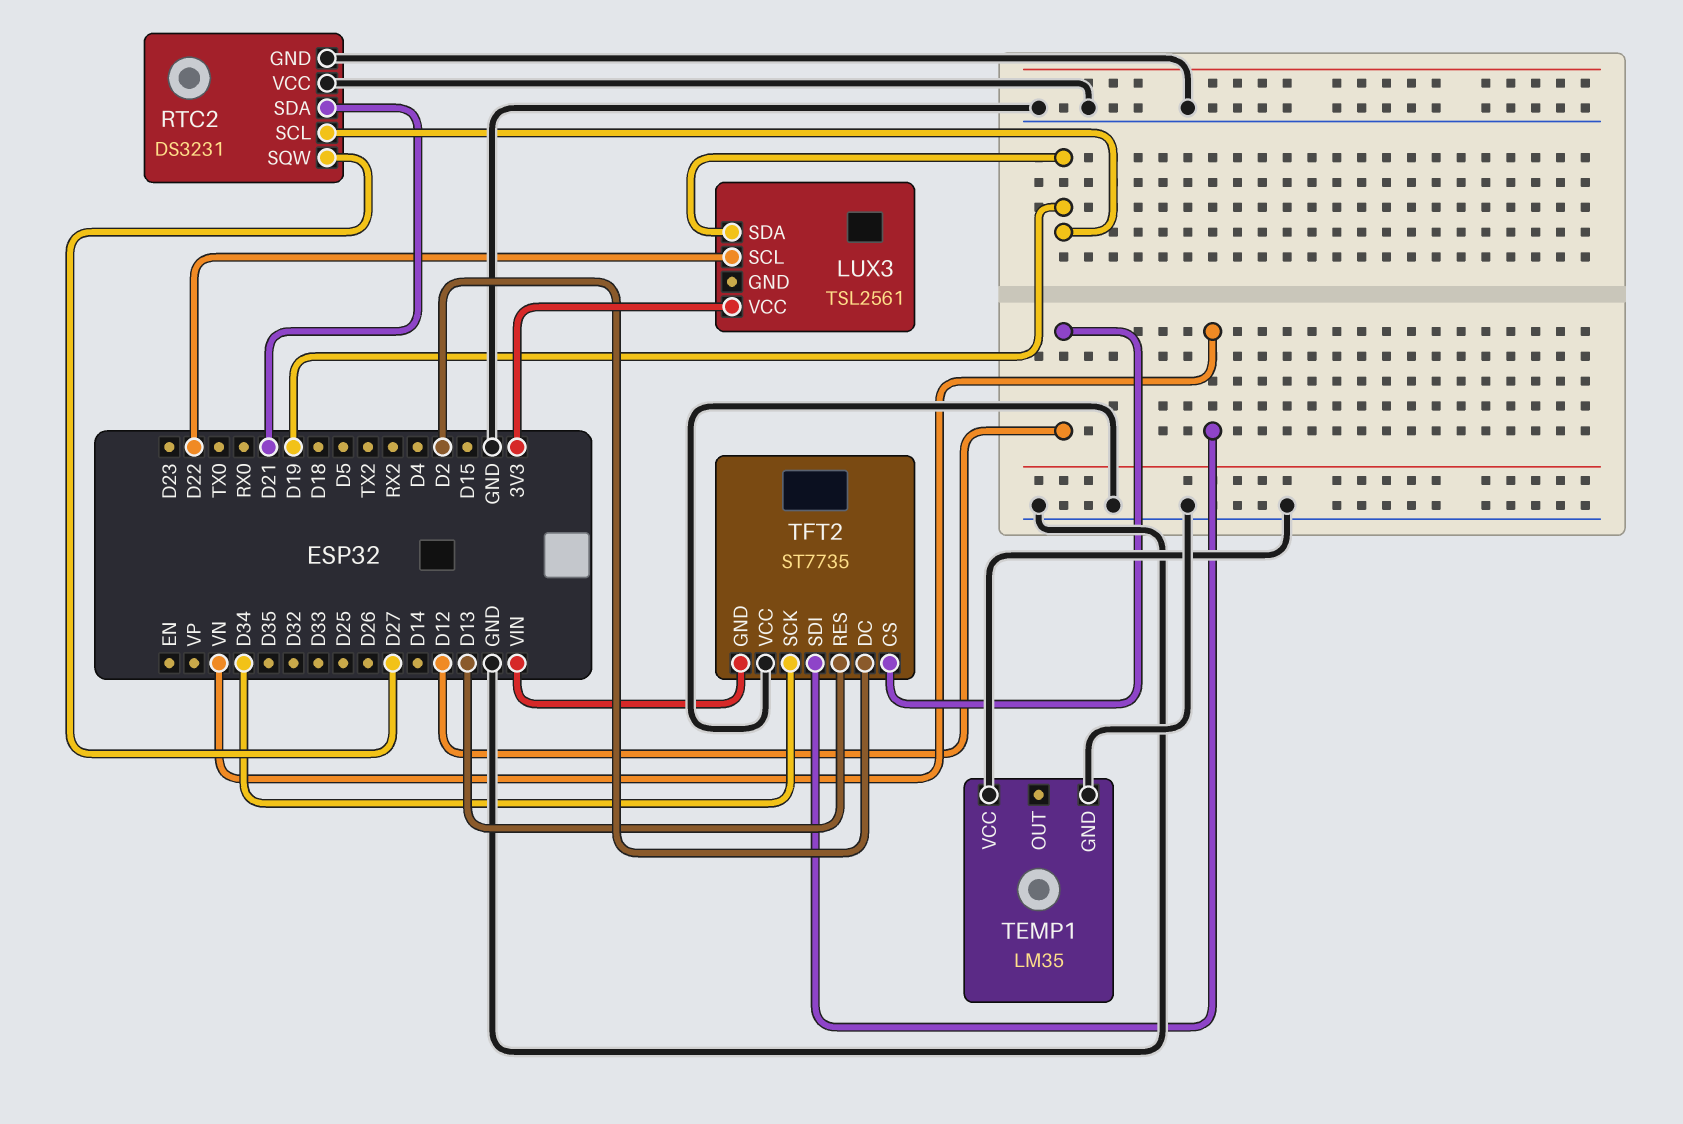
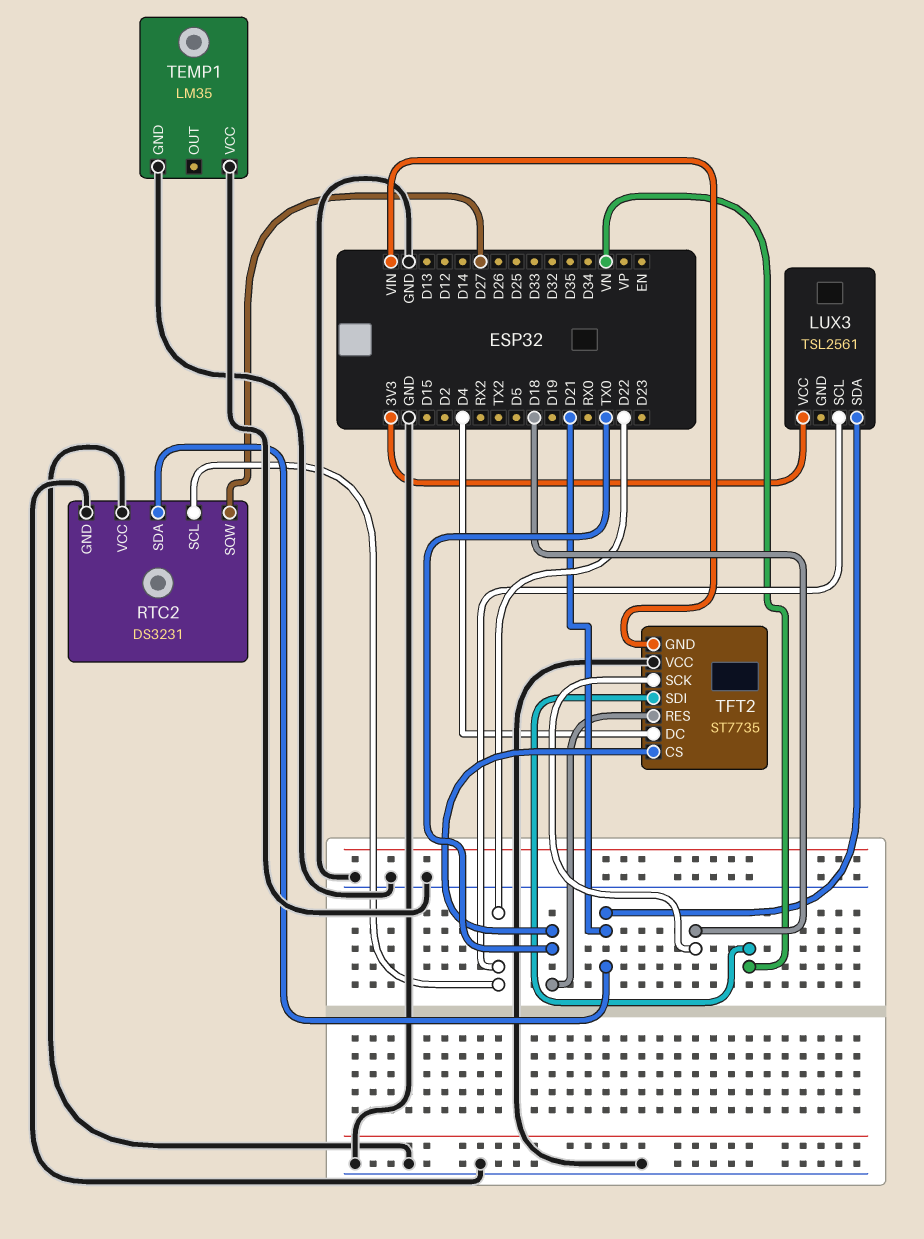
LUX3 pin SDA: D19 -> D21
RTC2 pin SCL: D19 -> D22
TFT2 pin CS: D12 -> TX0
TFT2 pin DC: D2 -> D4
TFT2 pin RES: D13 -> TX0
TFT2 pin SCK: D34 -> D18

